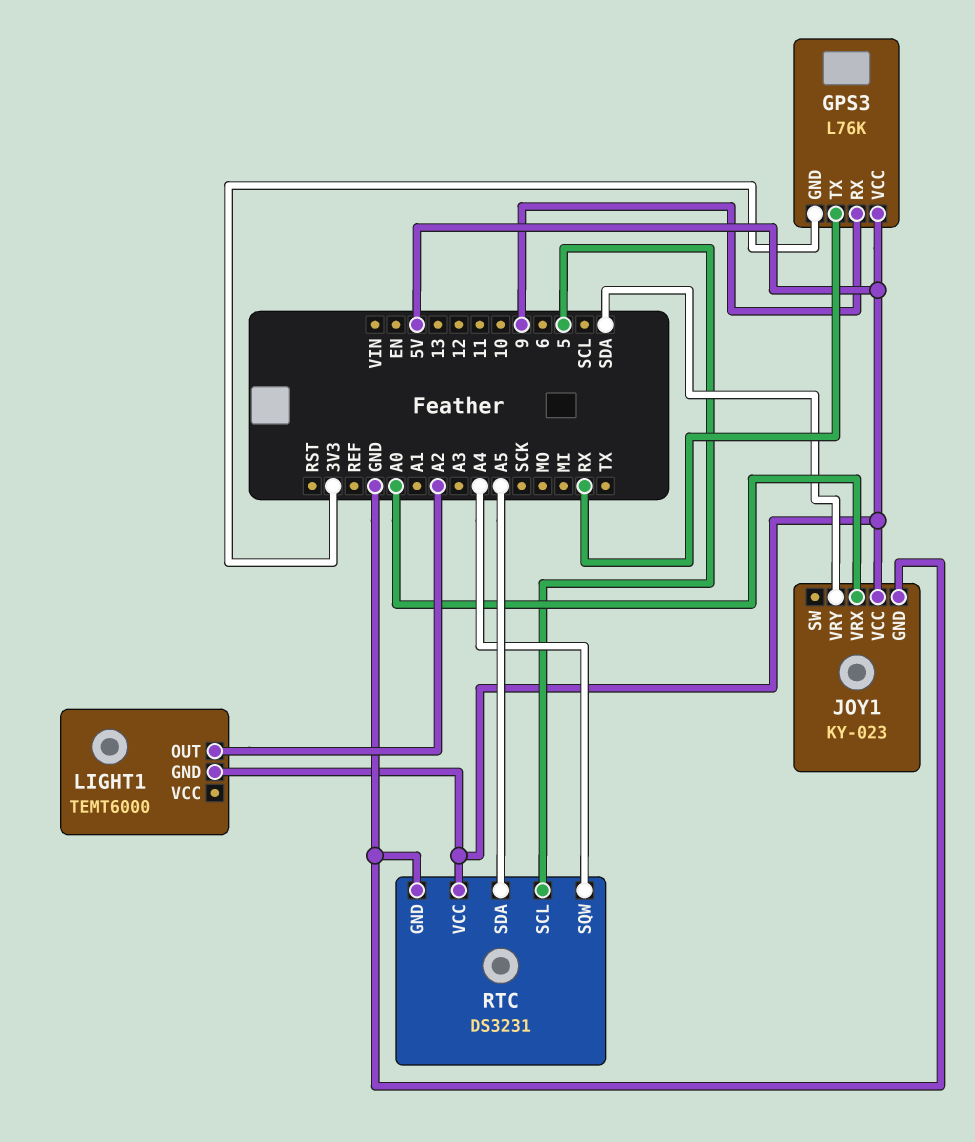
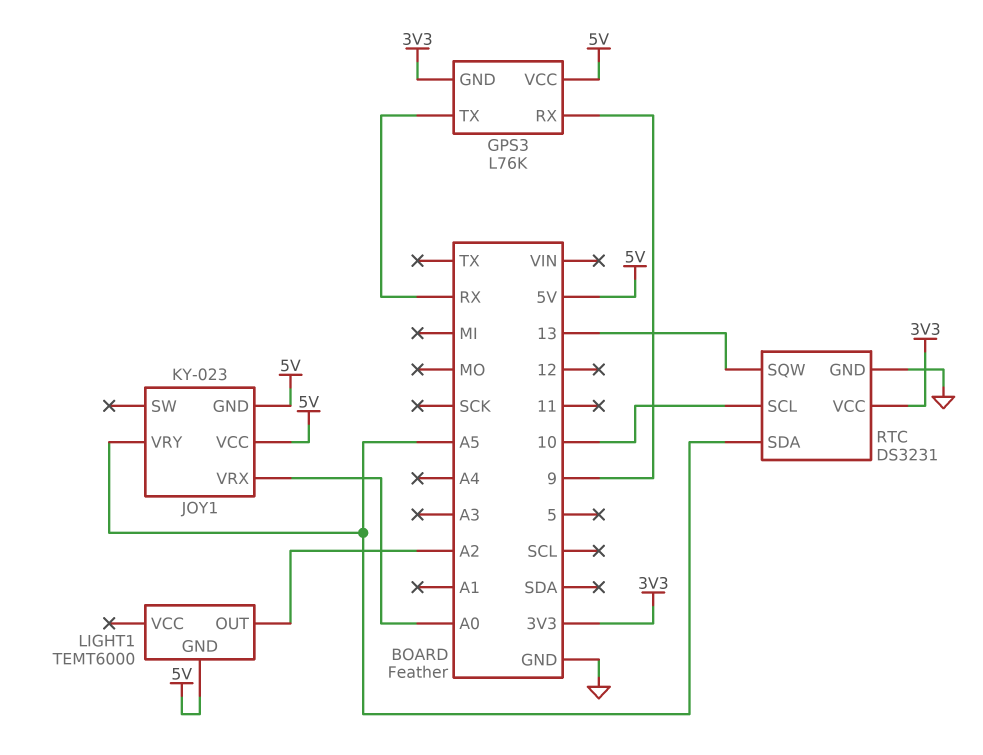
JOY1 pin GND: GND -> 5V
JOY1 pin VRY: SDA -> A5
RTC pin SCL: 5 -> 10
RTC pin SQW: A4 -> 13
RTC pin VCC: 5V -> 3V3

